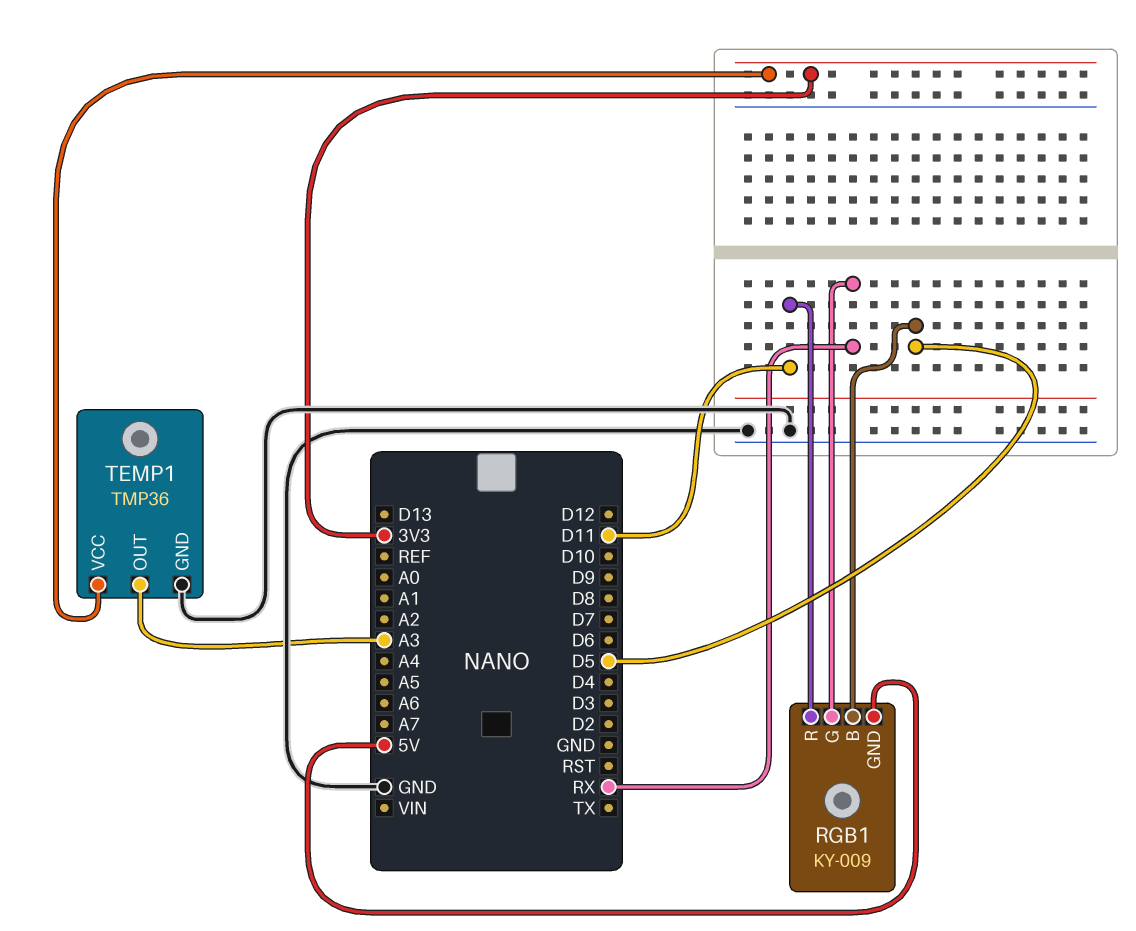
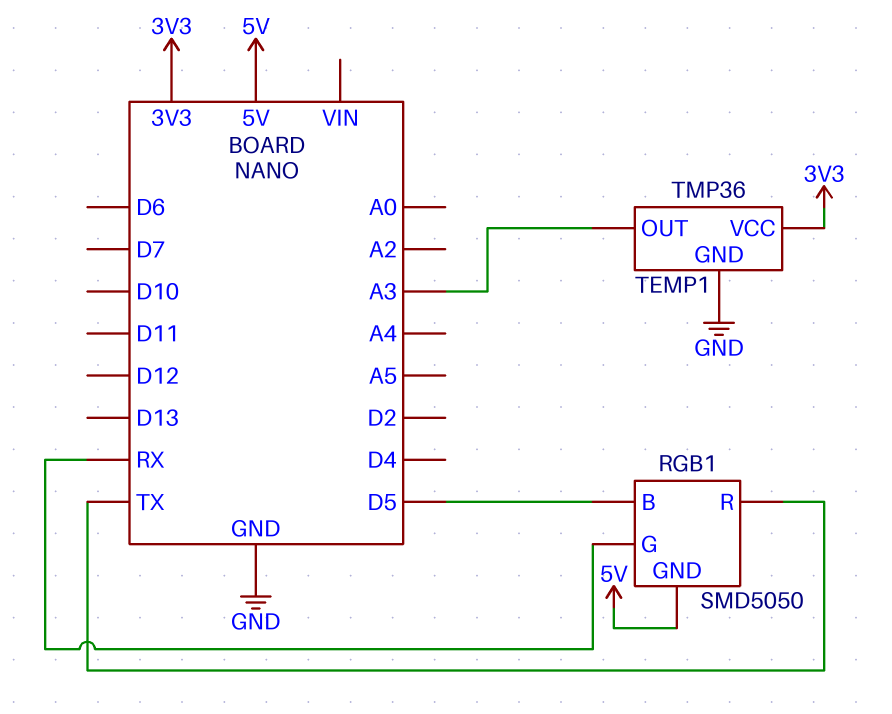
RGB1: KY-009 -> SMD5050
RGB1 pin R: D11 -> TX

